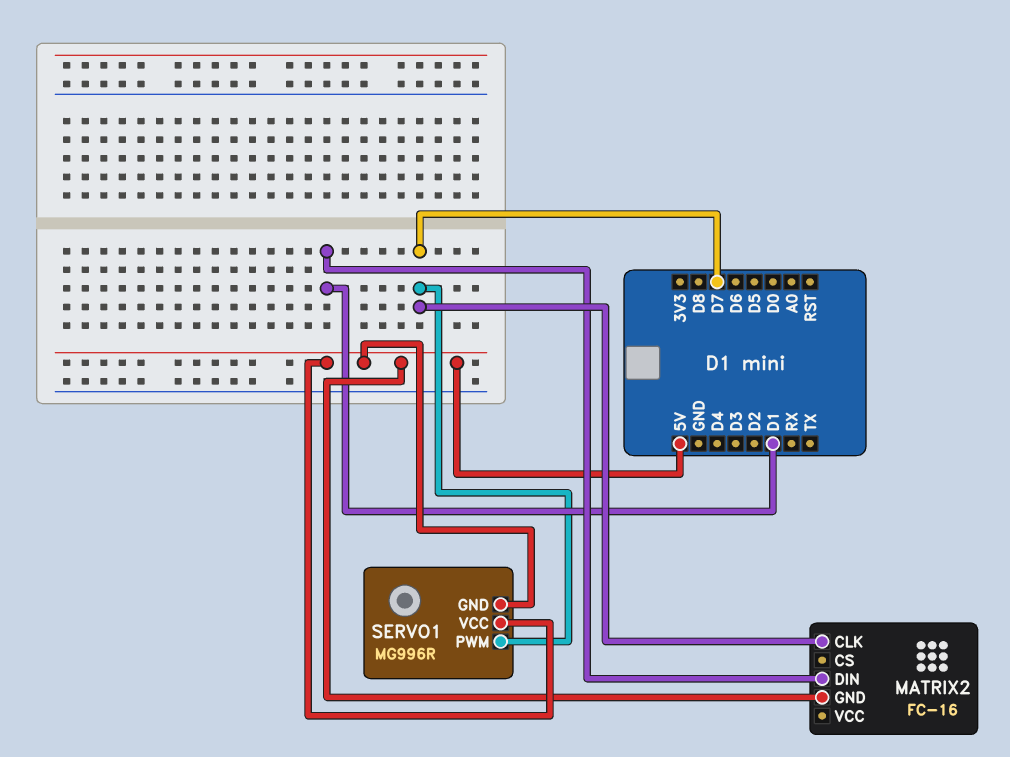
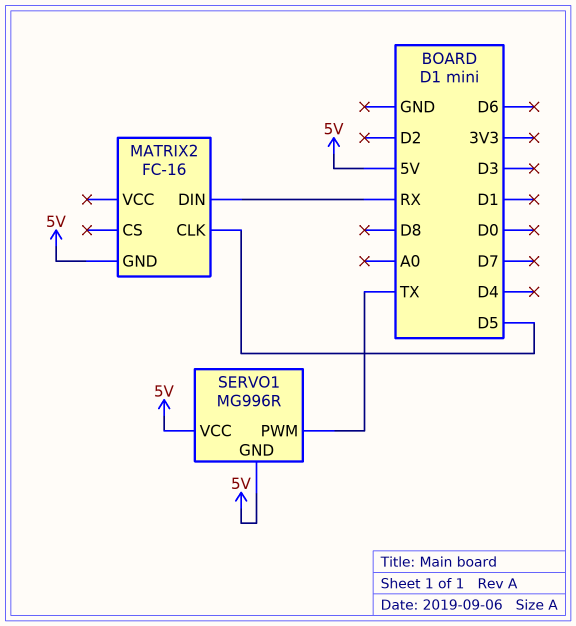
MATRIX2 pin CLK: D7 -> D5
MATRIX2 pin DIN: D1 -> RX
SERVO1 pin PWM: D7 -> TX

